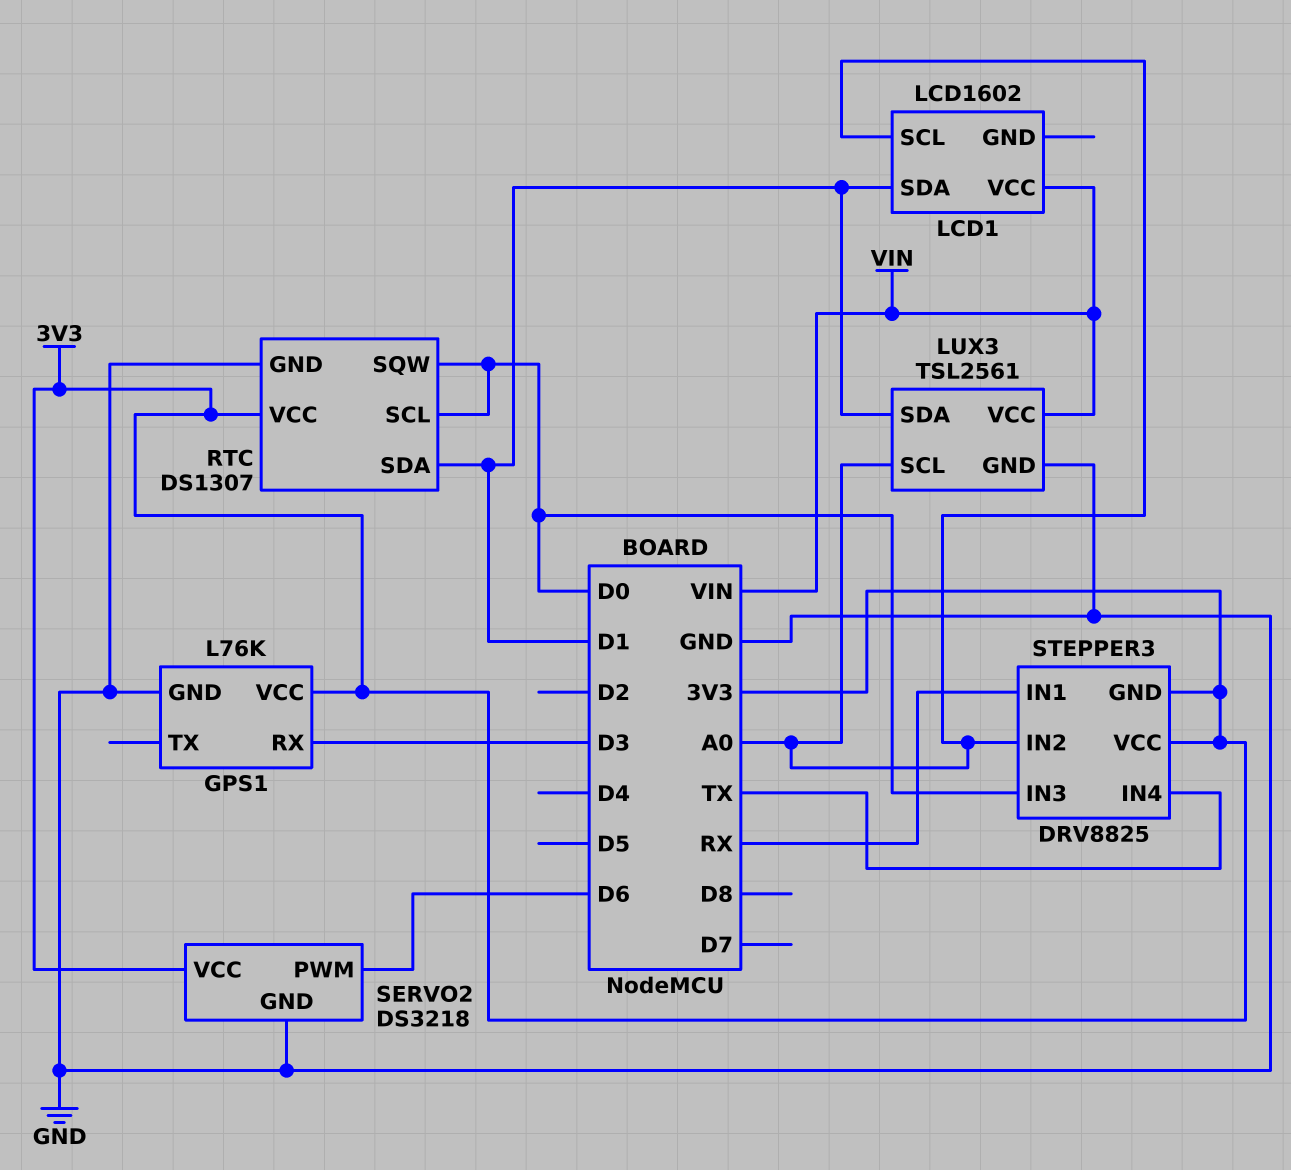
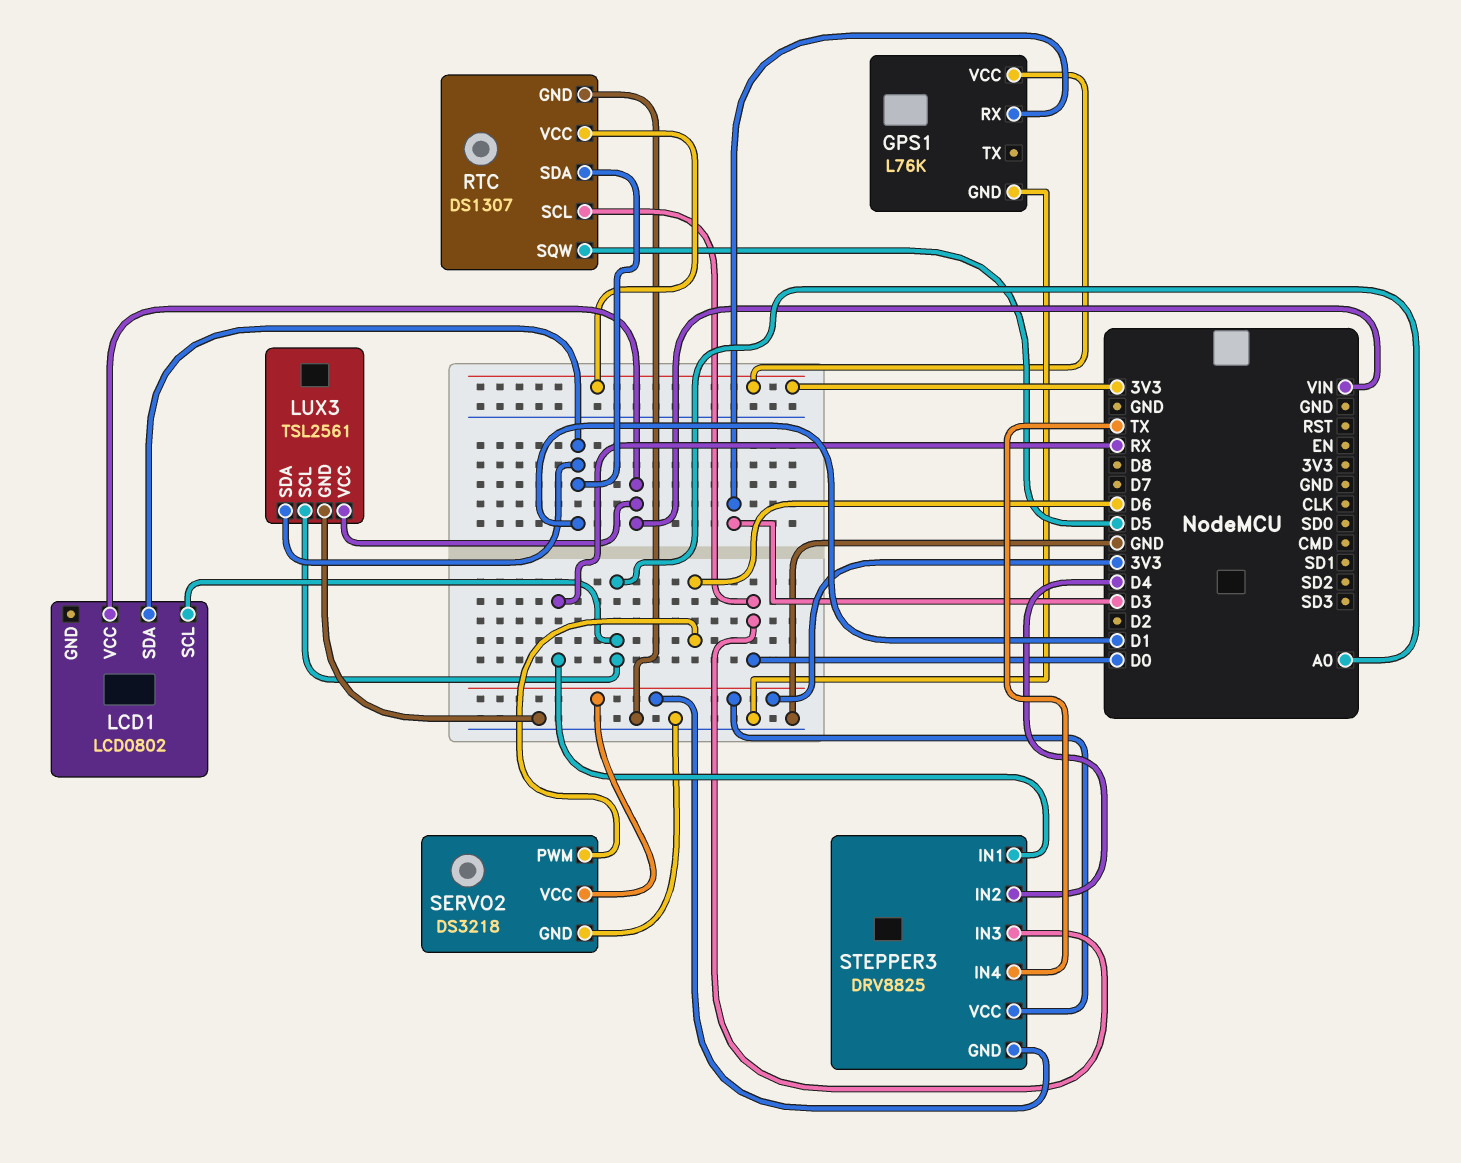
LCD1: LCD1602 -> LCD0802
RTC pin SQW: D0 -> D5
STEPPER3 pin IN2: A0 -> D4

